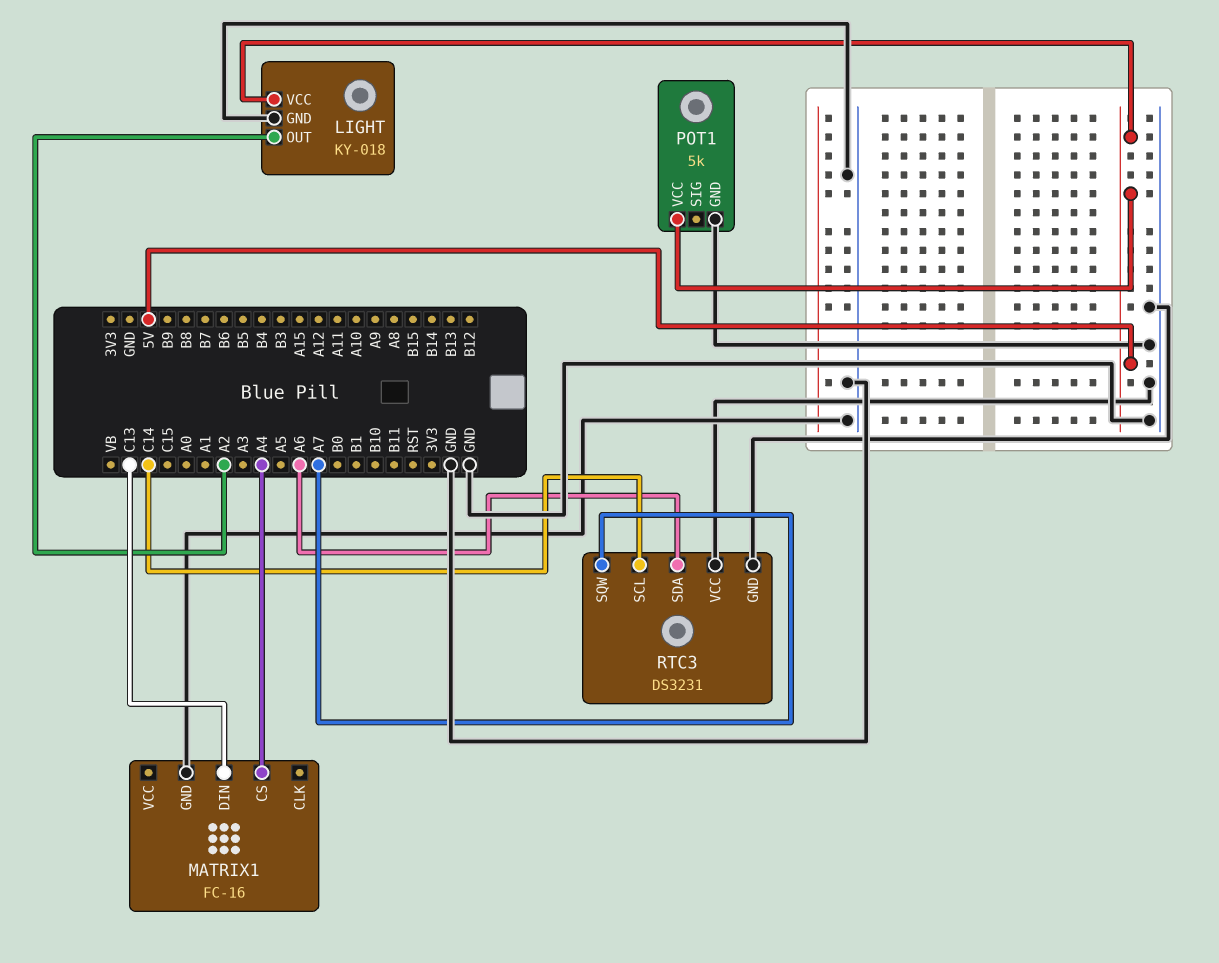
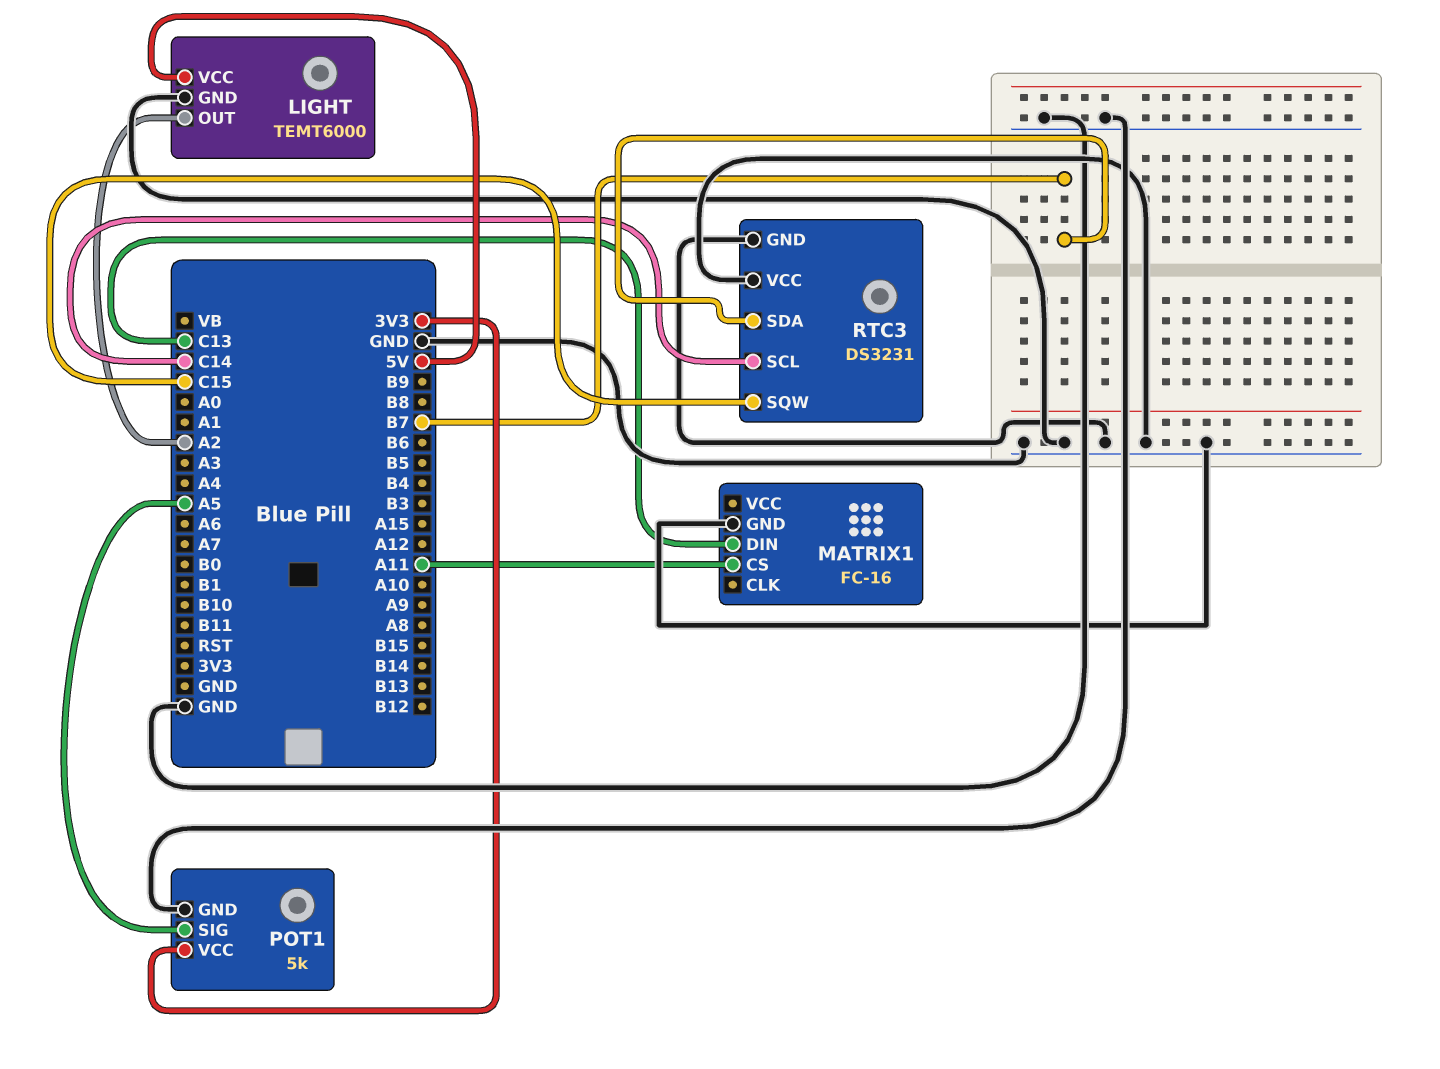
LIGHT: KY-018 -> TEMT6000
MATRIX1 pin CS: A4 -> A11
POT1 pin SIG: none -> A5
POT1 pin VCC: 5V -> 3V3
RTC3 pin SDA: A6 -> B7
RTC3 pin SQW: A7 -> C15

